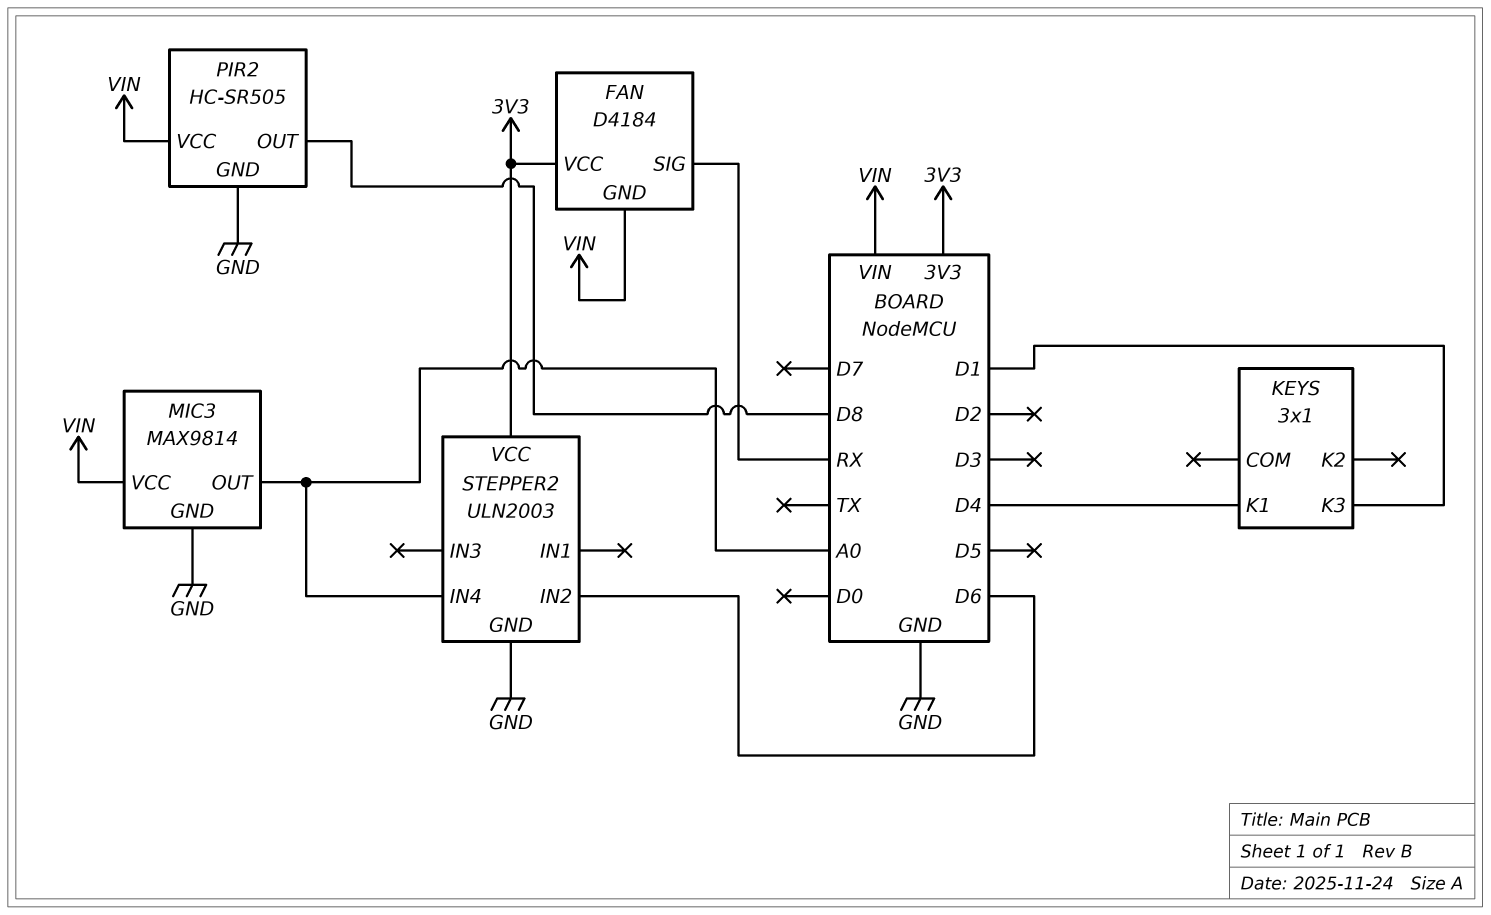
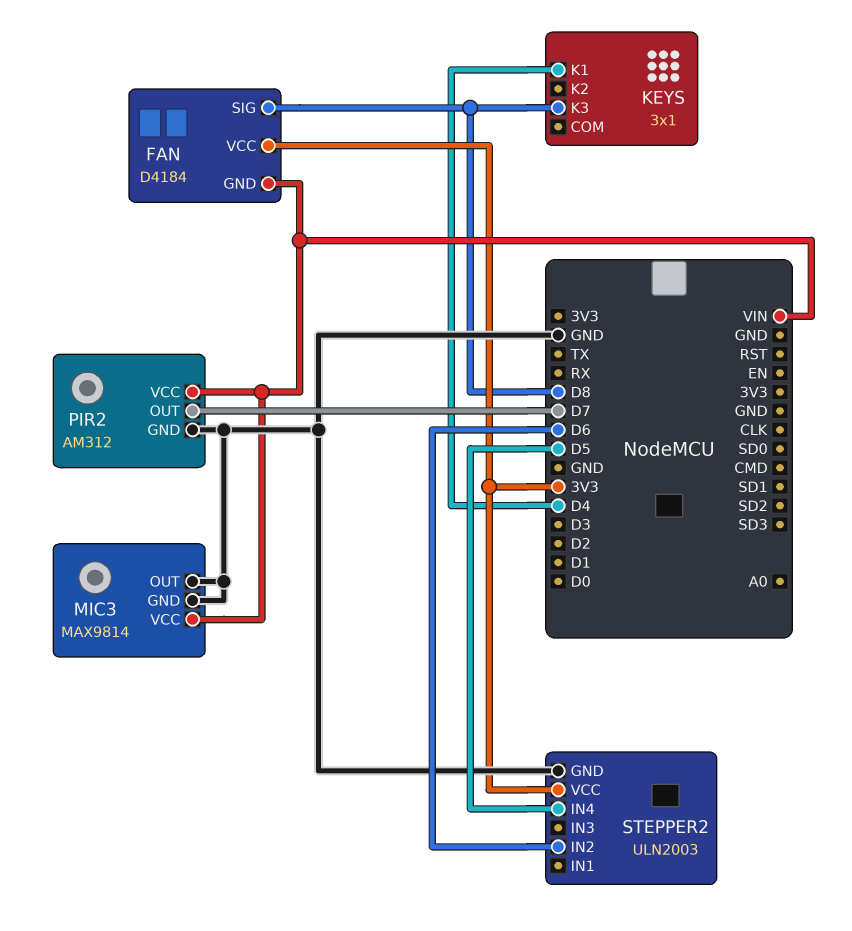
FAN pin SIG: RX -> D8
KEYS pin K3: D1 -> D8
MIC3 pin OUT: A0 -> GND
PIR2: HC-SR505 -> AM312
PIR2 pin OUT: D8 -> D7
STEPPER2 pin IN4: A0 -> D5

